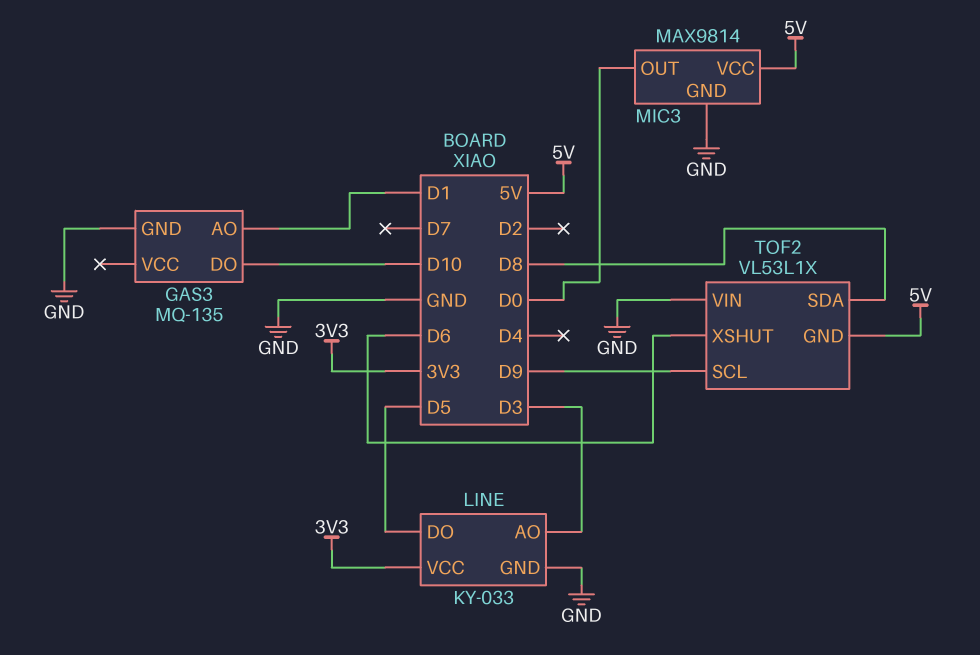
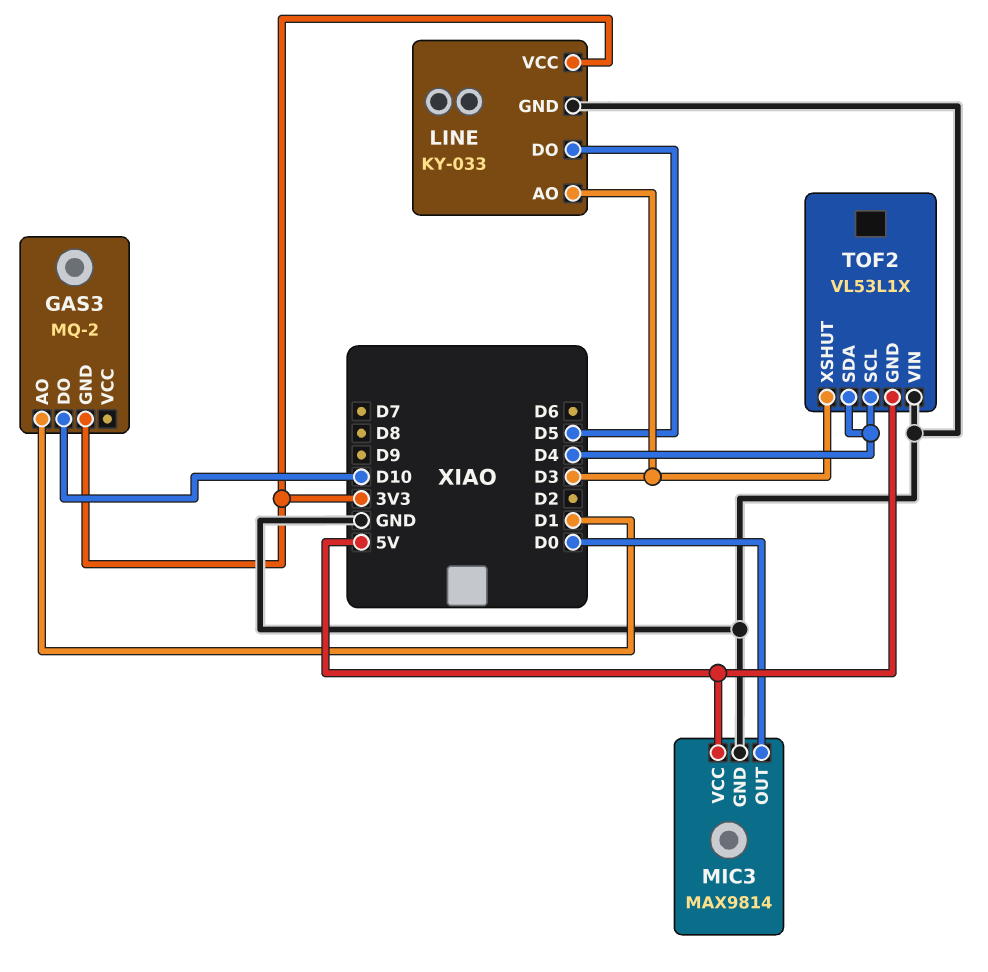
GAS3: MQ-135 -> MQ-2
GAS3 pin GND: GND -> 3V3
TOF2 pin SCL: D9 -> D4
TOF2 pin SDA: D8 -> D4
TOF2 pin XSHUT: D6 -> D3

